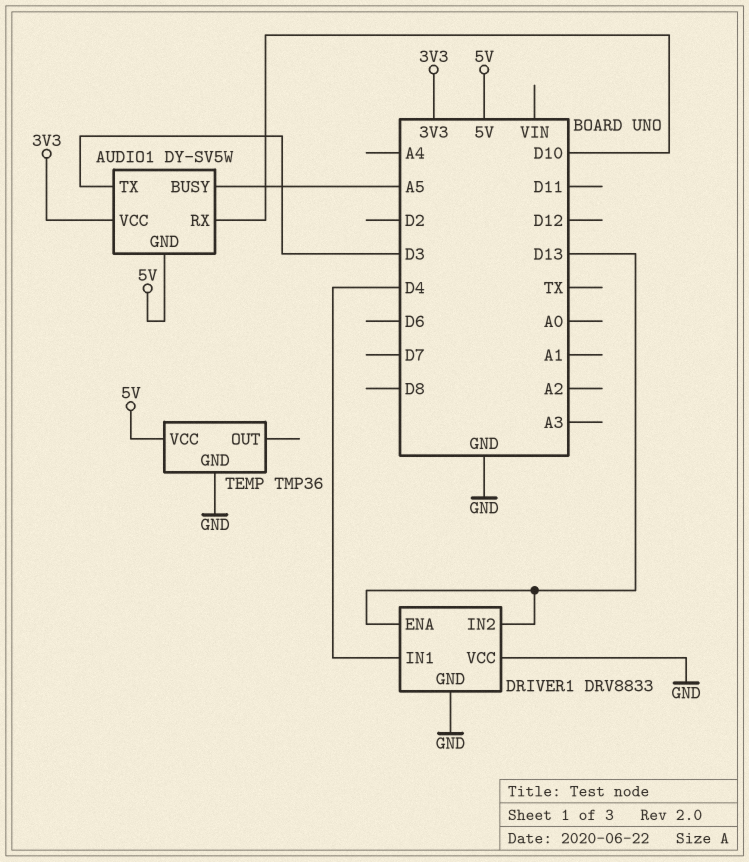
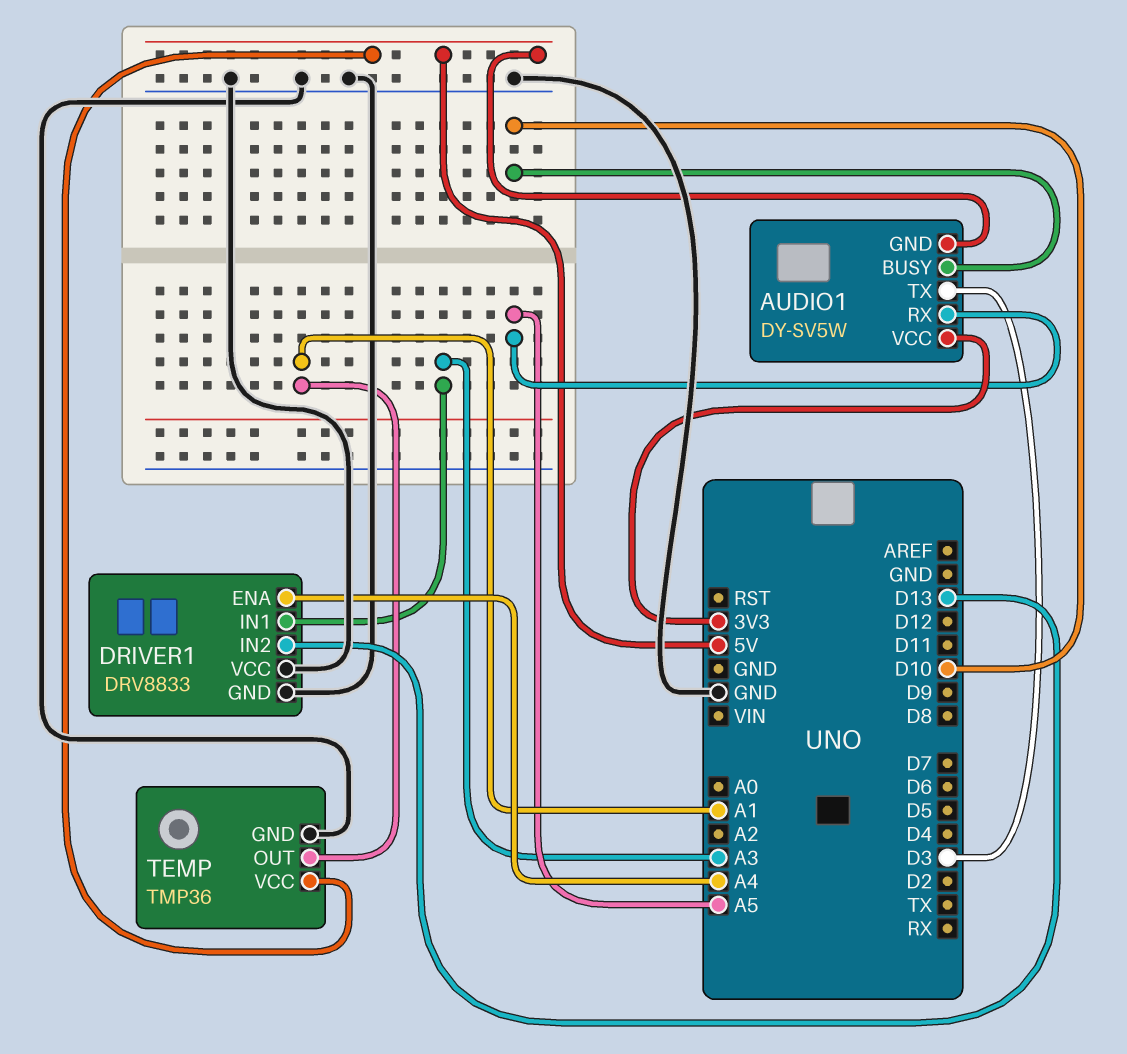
AUDIO1 pin BUSY: A5 -> D10
AUDIO1 pin RX: D10 -> A5
DRIVER1 pin ENA: D13 -> A4
DRIVER1 pin IN1: D4 -> A3
TEMP pin OUT: none -> A1

